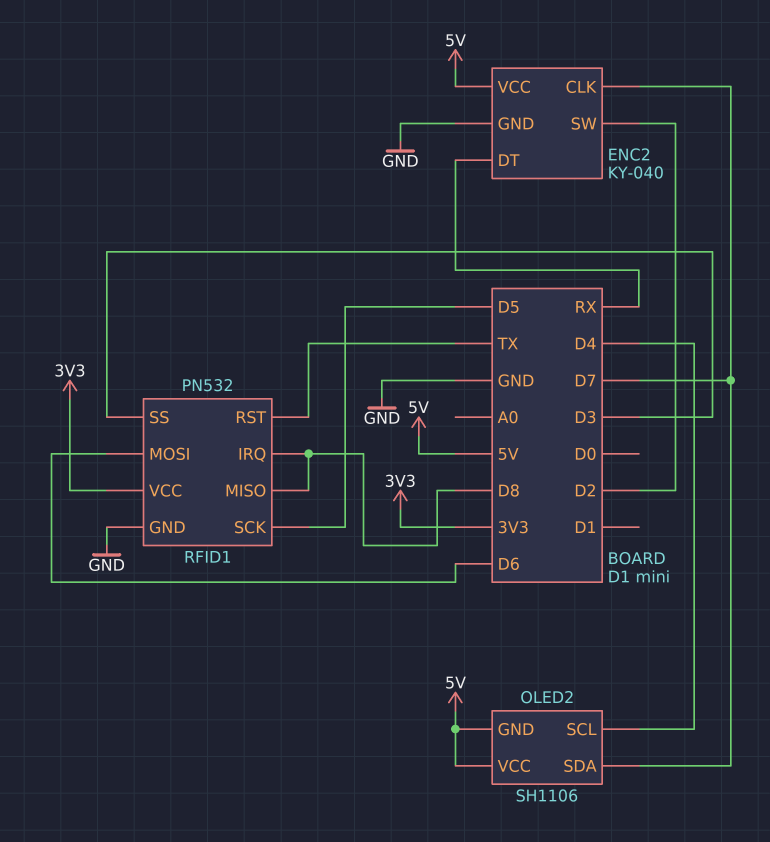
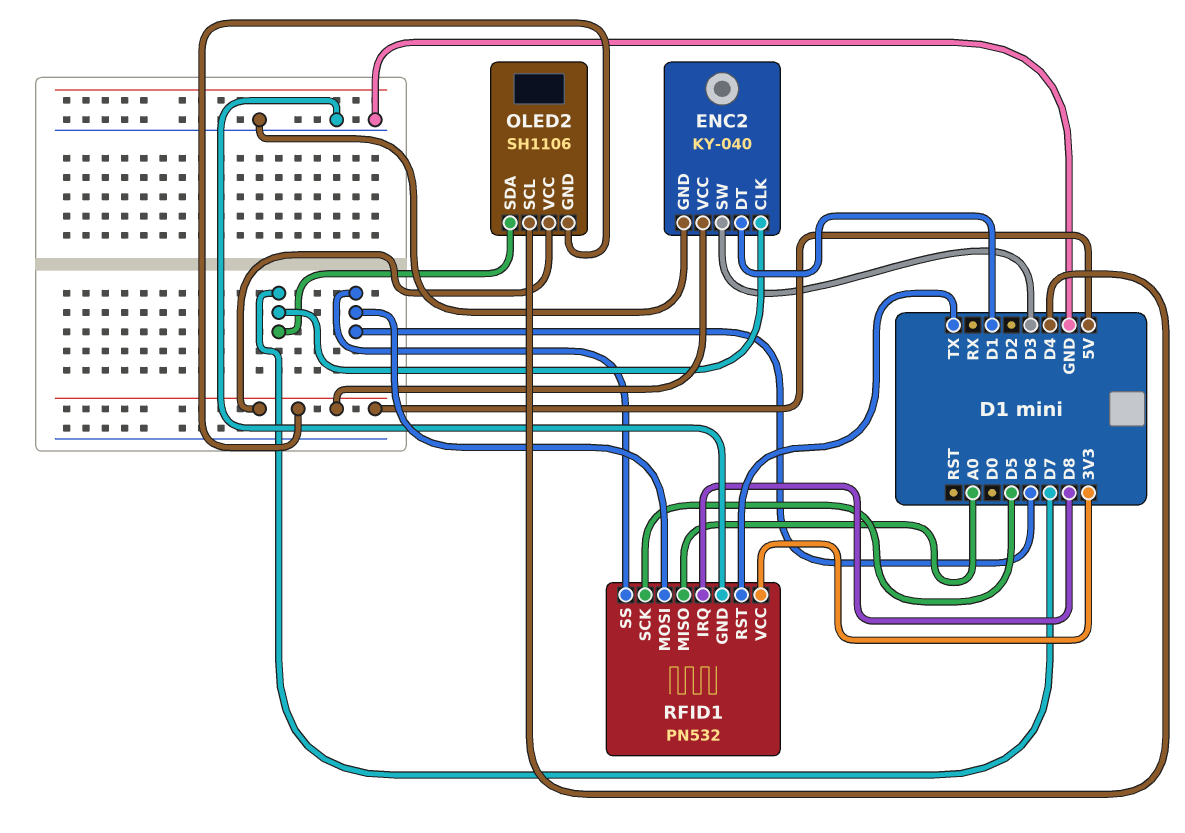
ENC2 pin DT: RX -> D1
ENC2 pin SW: D2 -> D3
RFID1 pin MISO: D8 -> A0
RFID1 pin SS: D3 -> D6

